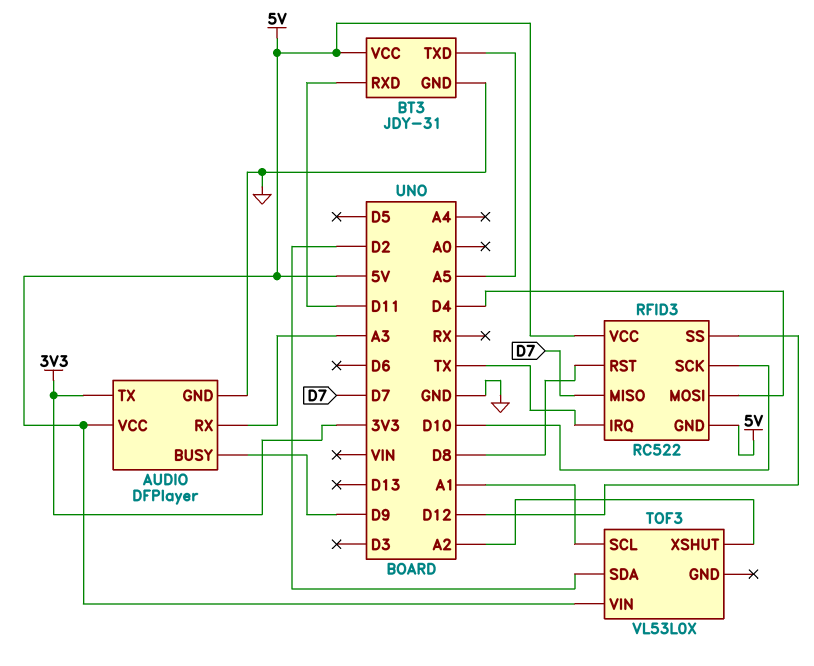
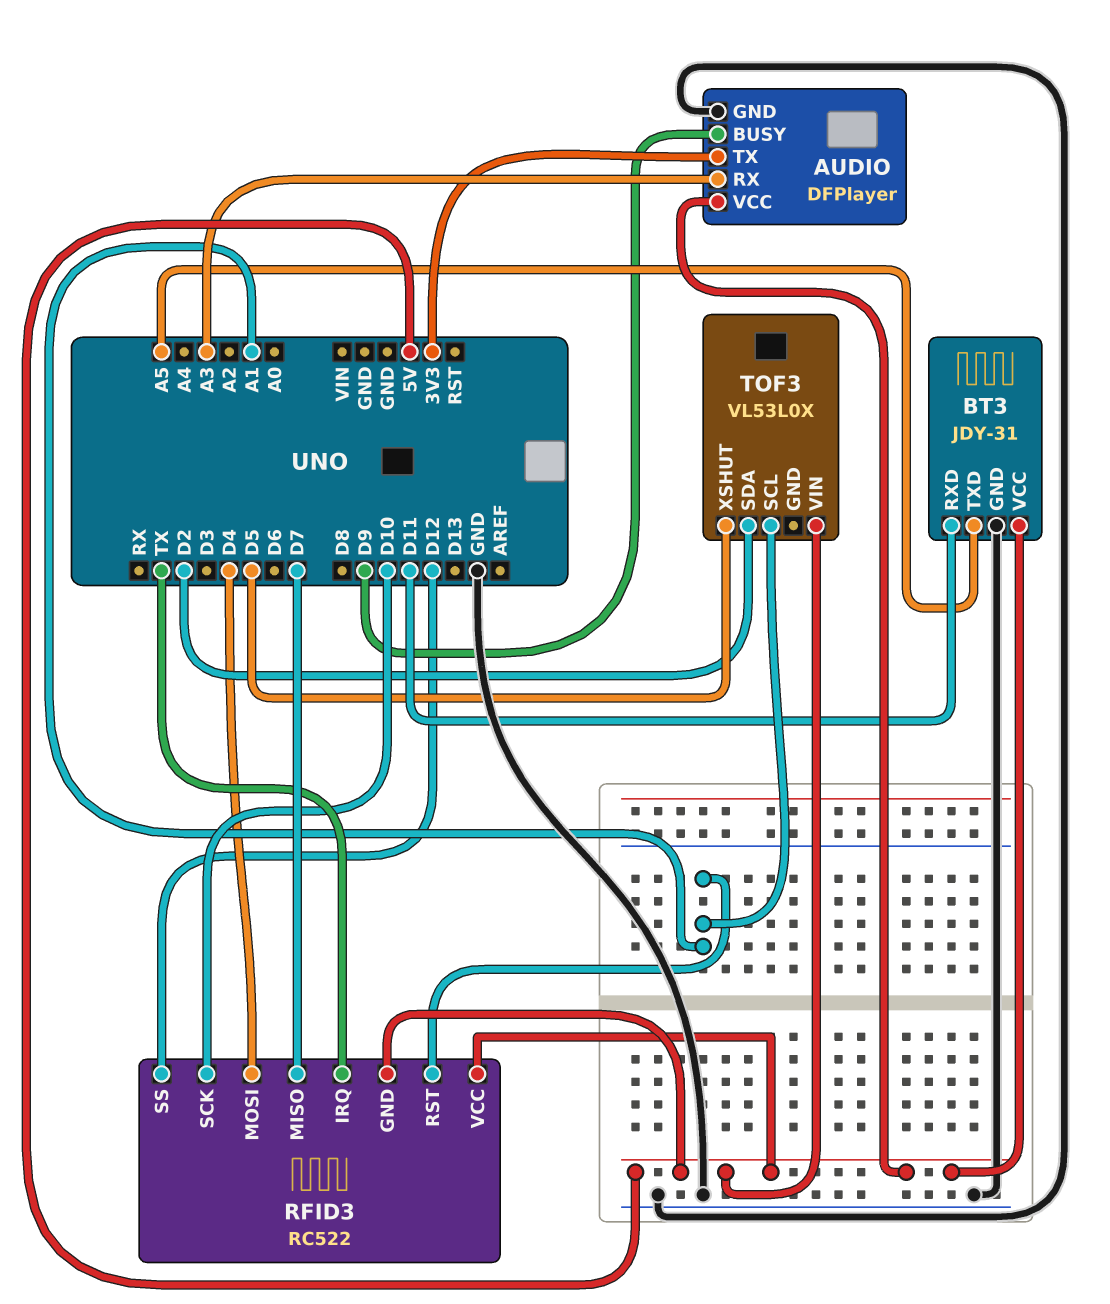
RFID3 pin RST: D8 -> A1
TOF3 pin XSHUT: A2 -> D5

